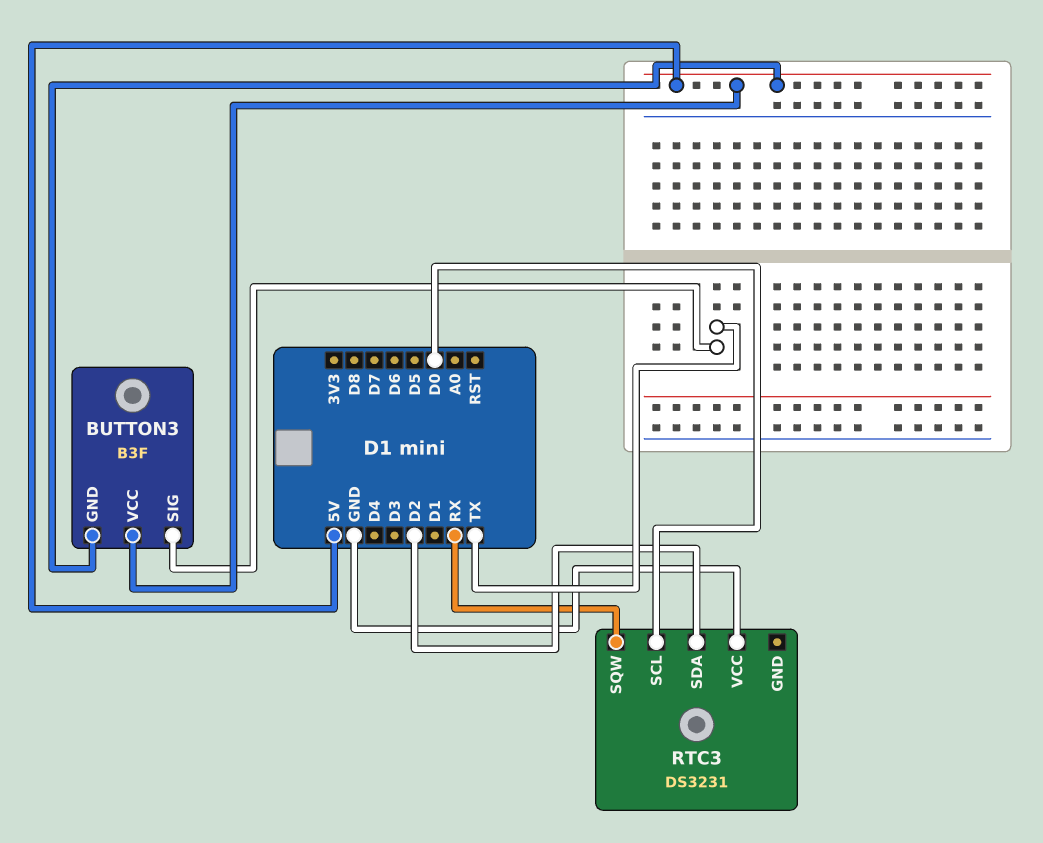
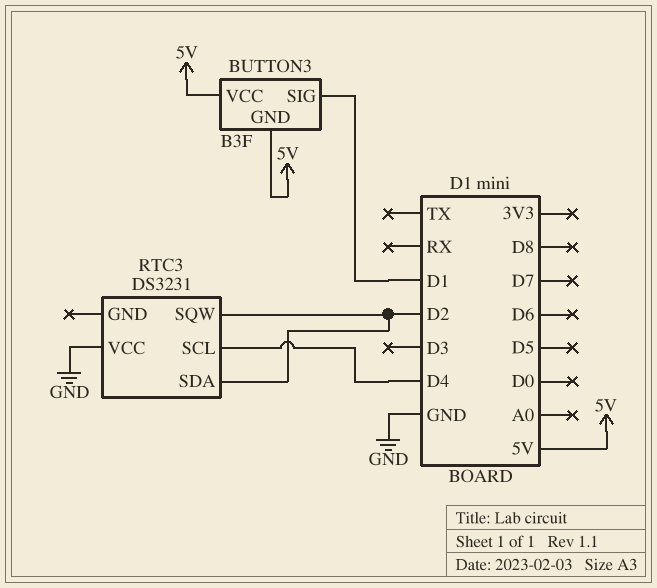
BUTTON3 pin SIG: TX -> D1
RTC3 pin SCL: D0 -> D4
RTC3 pin SQW: RX -> D2

